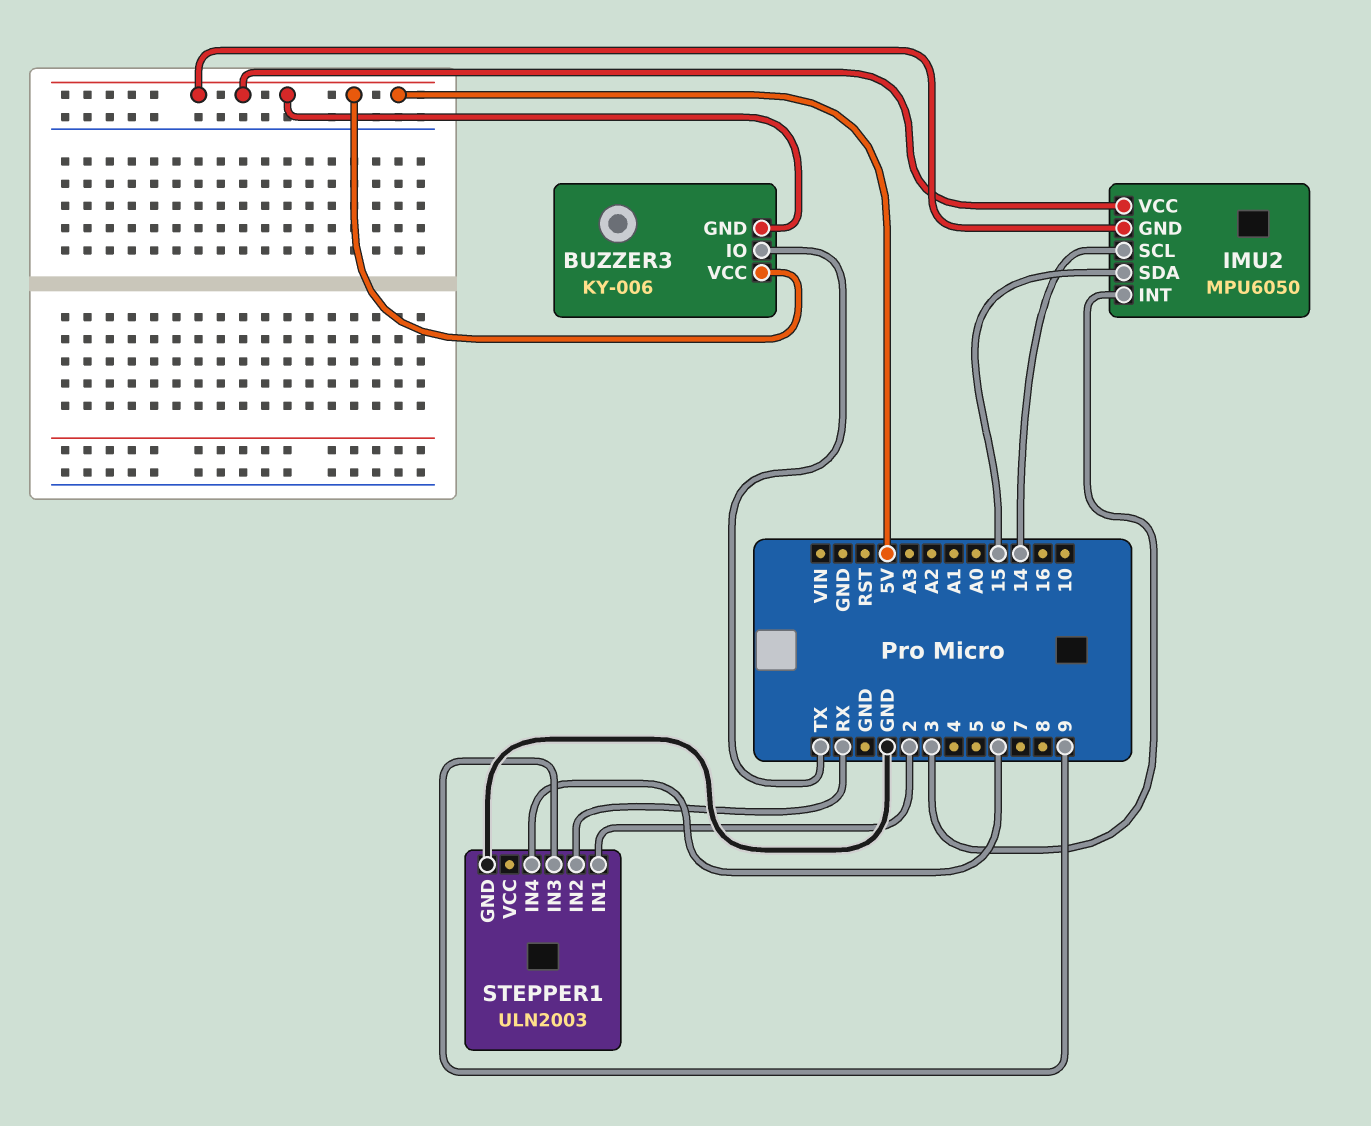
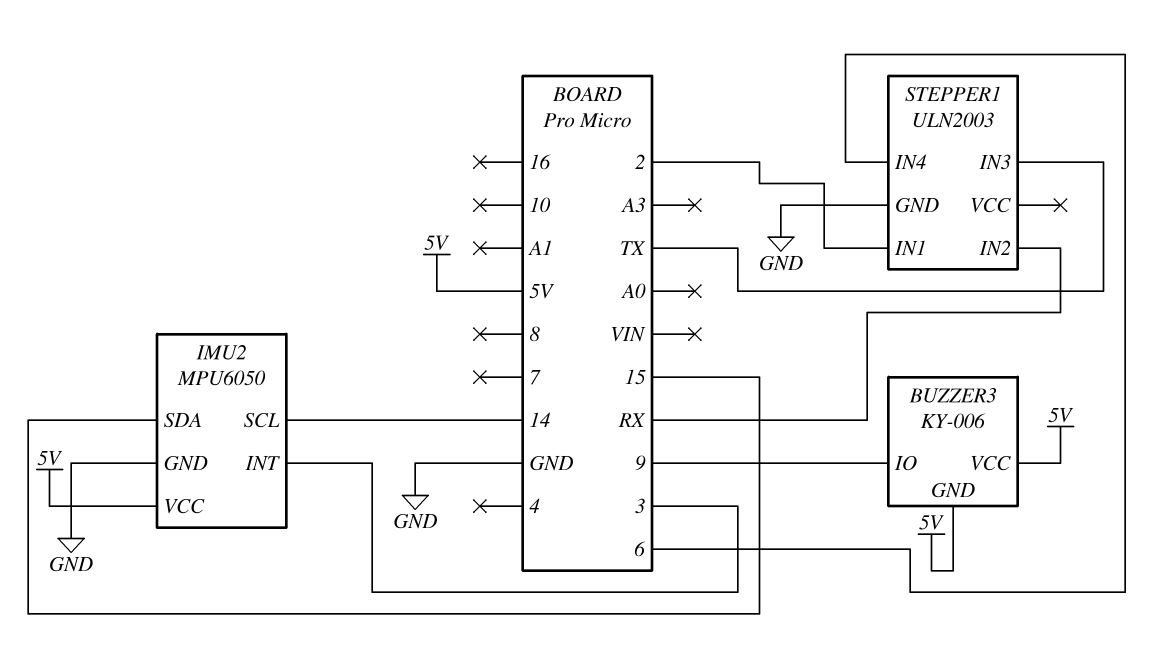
BUZZER3 pin IO: TX -> 9
IMU2 pin GND: 5V -> GND
STEPPER1 pin IN3: 9 -> TX

